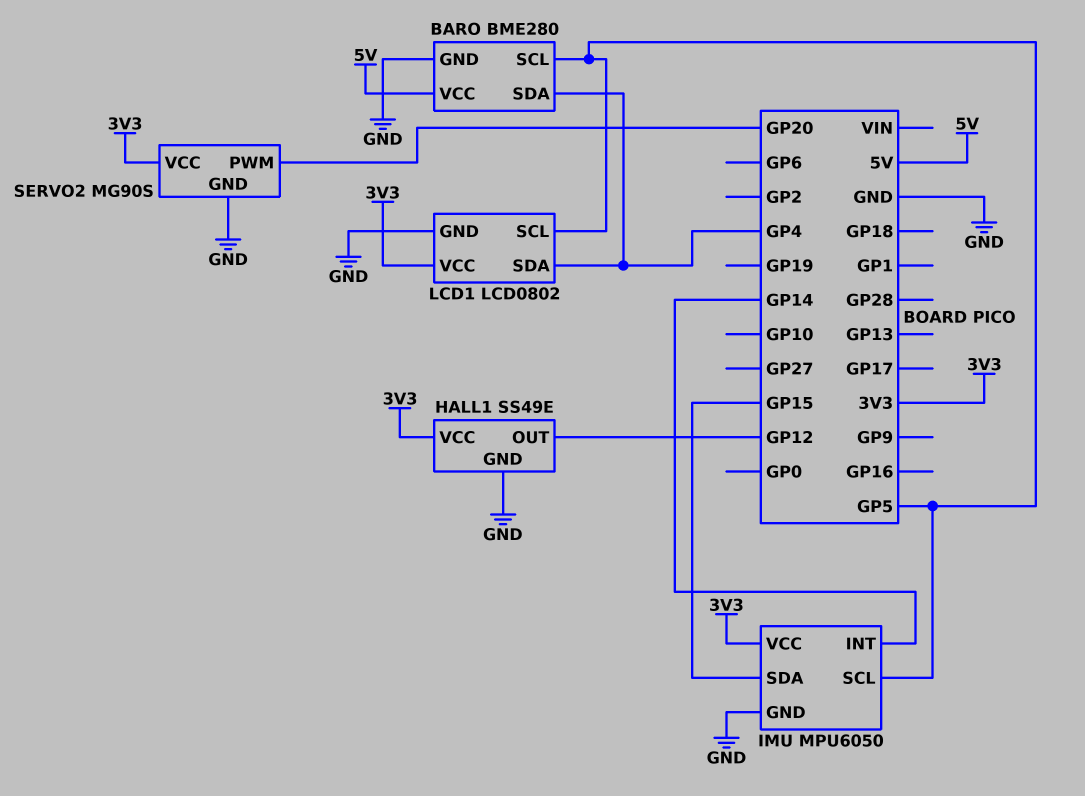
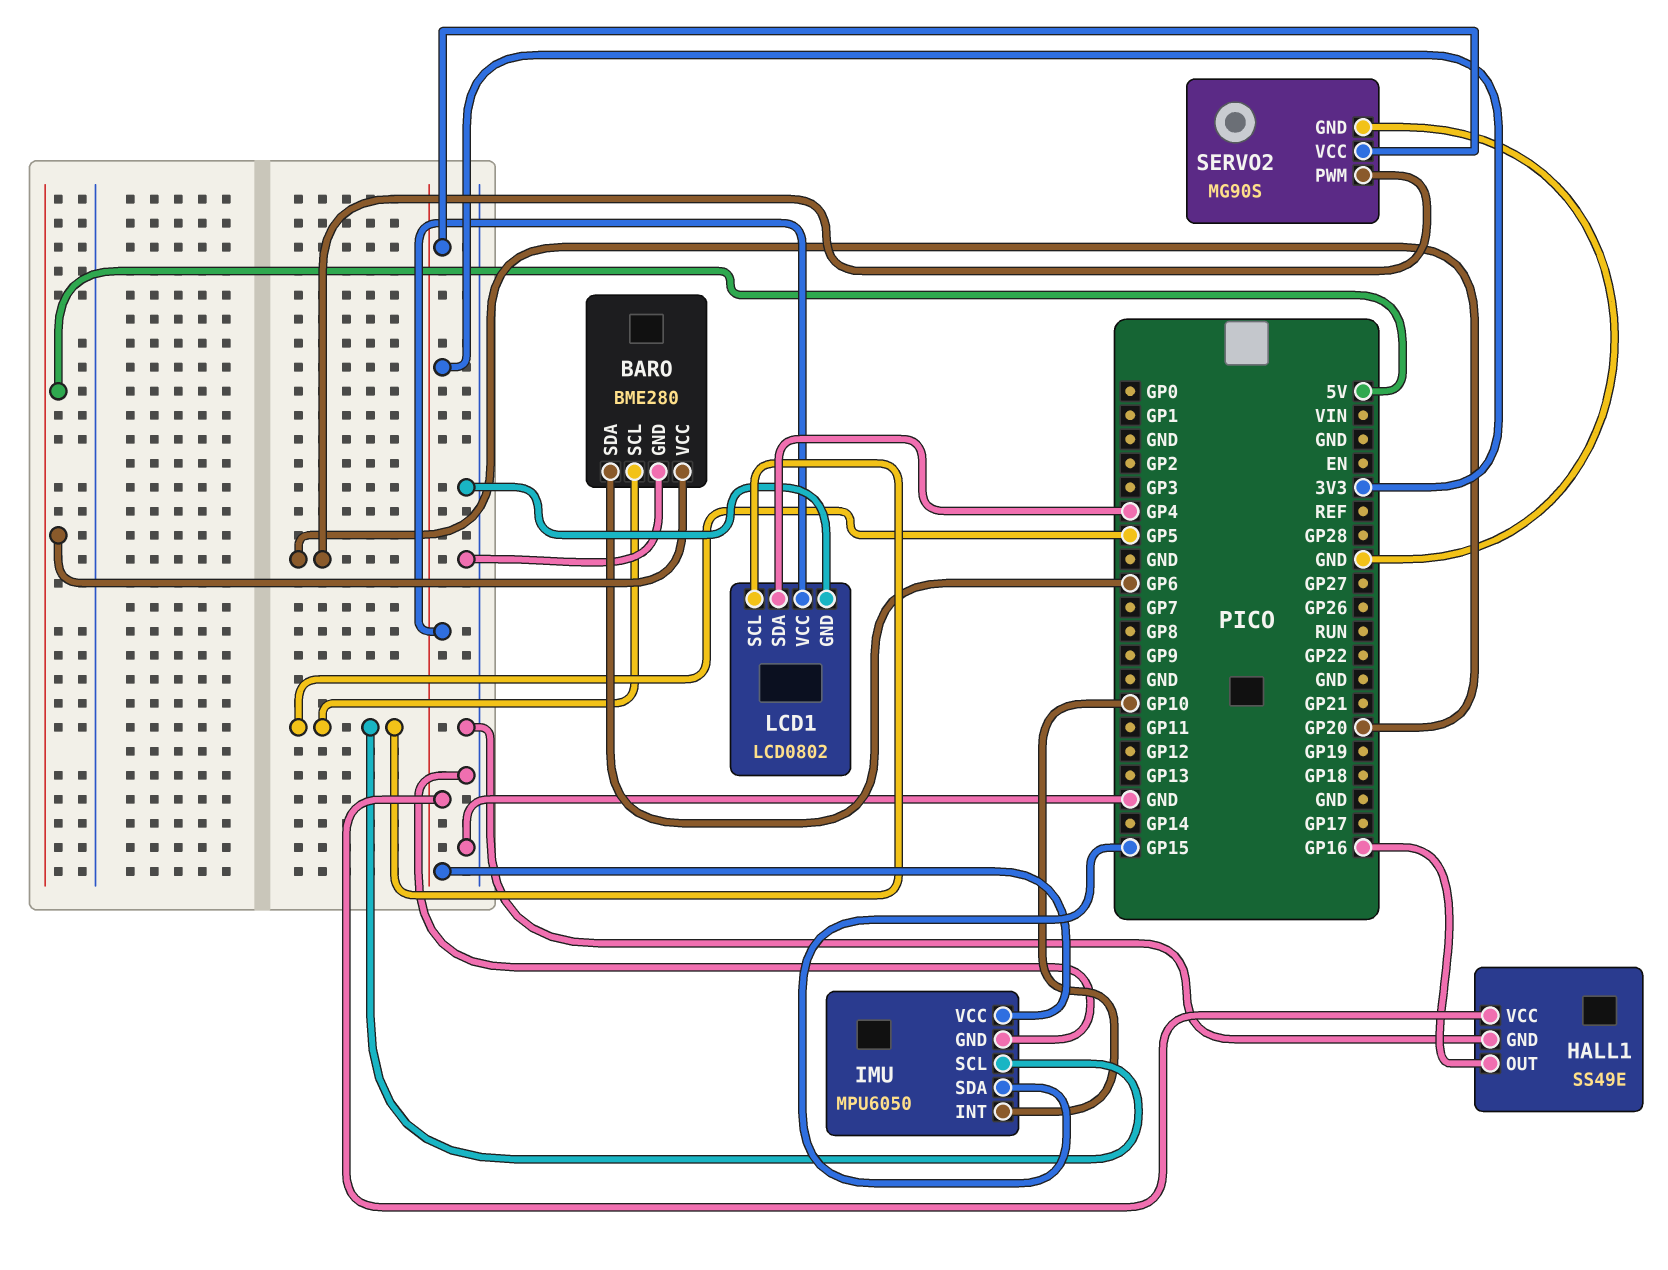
BARO pin SDA: GP4 -> GP6
HALL1 pin OUT: GP12 -> GP16
IMU pin INT: GP14 -> GP10

